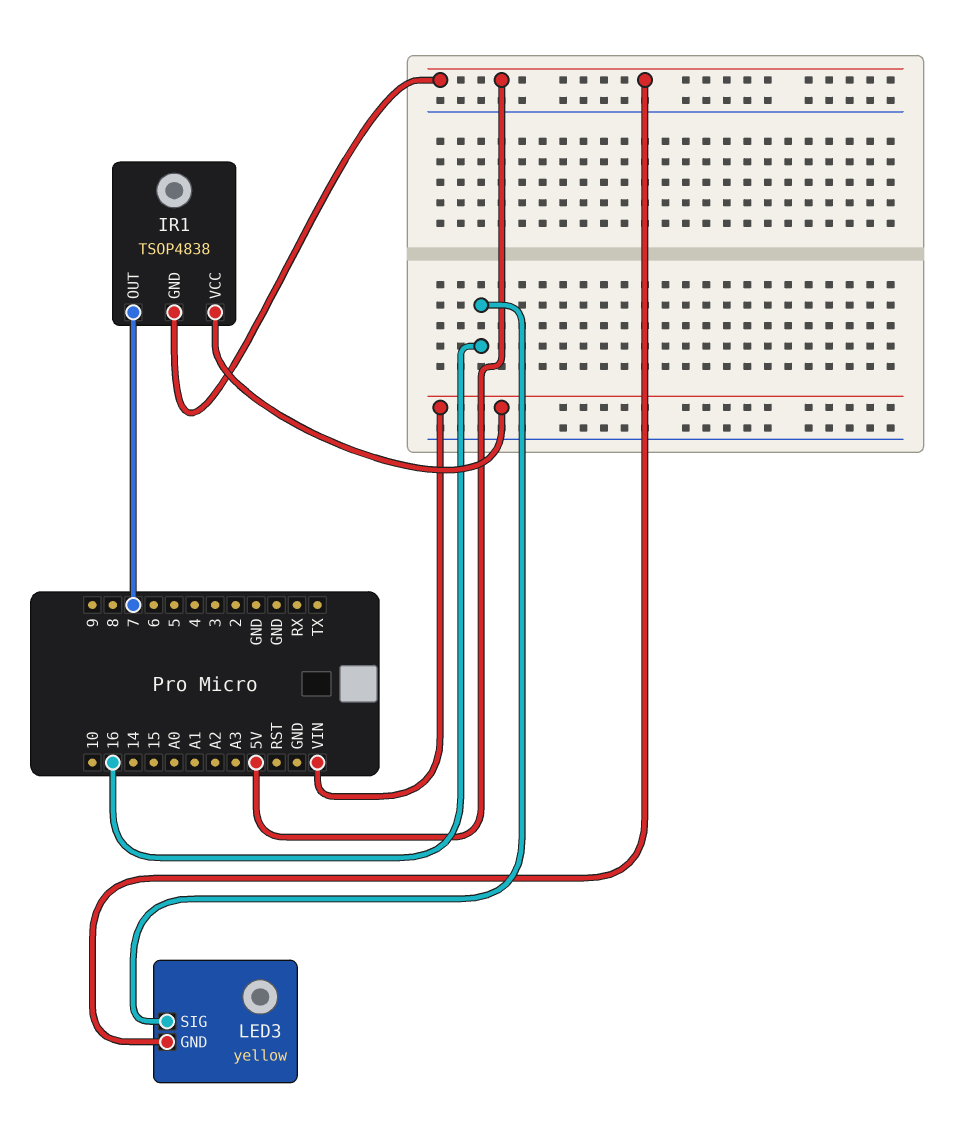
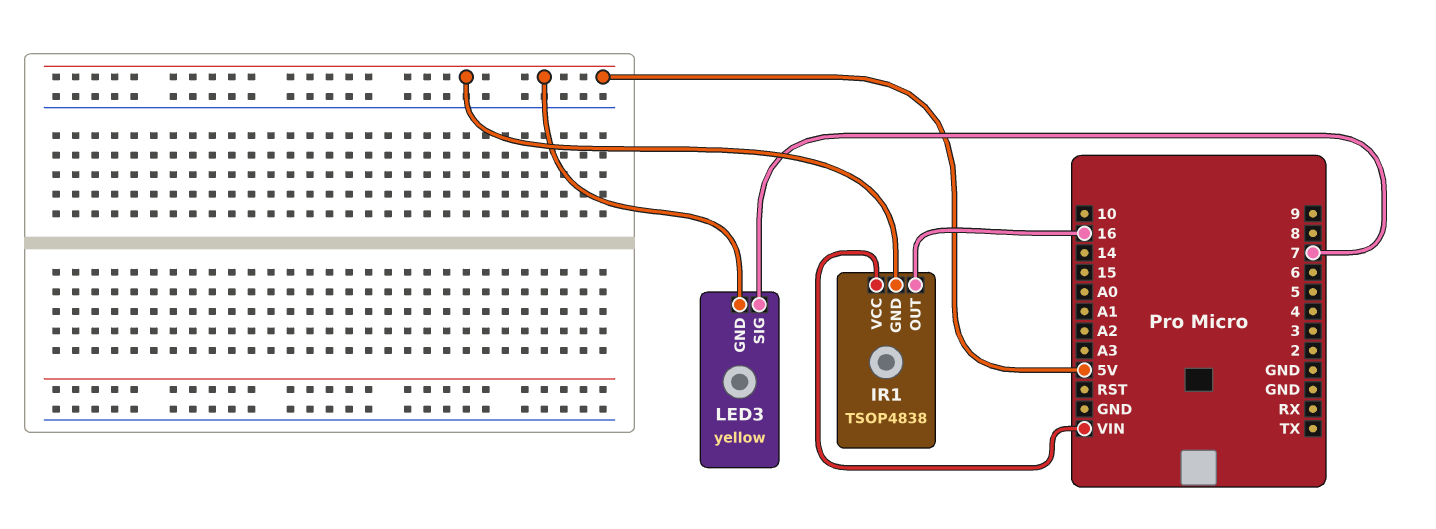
IR1 pin OUT: 7 -> 16
LED3 pin SIG: 16 -> 7

